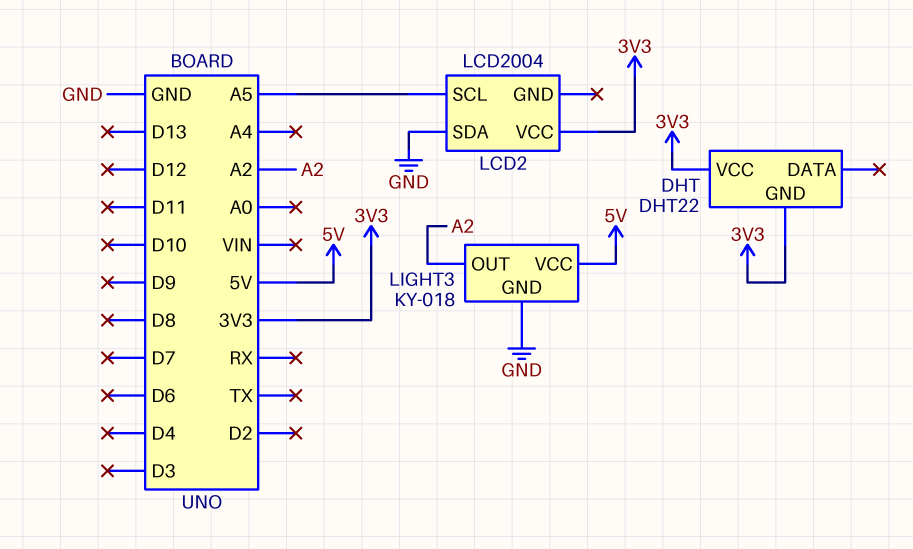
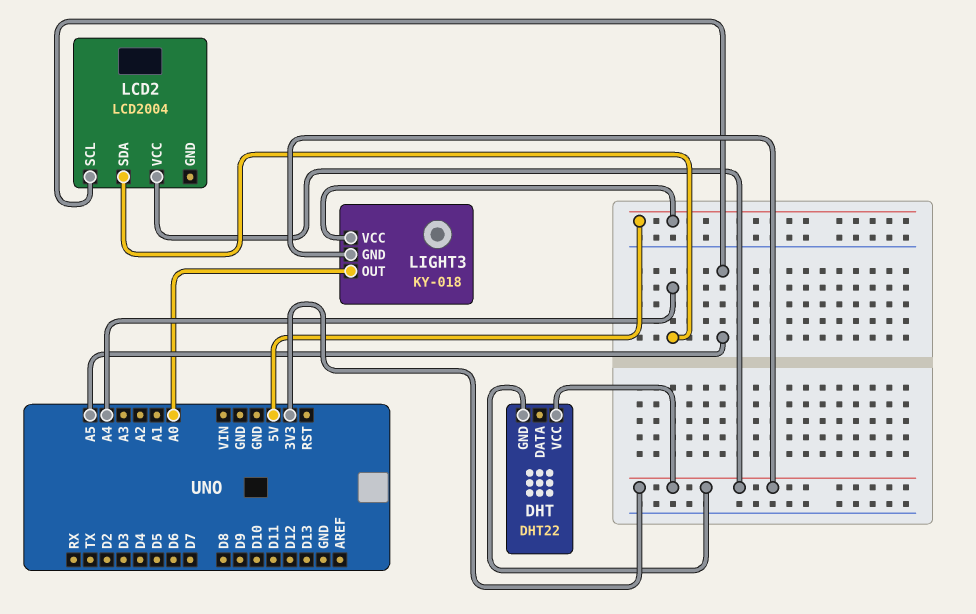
LCD2 pin SDA: GND -> A4
LIGHT3 pin GND: GND -> 3V3
LIGHT3 pin OUT: A2 -> A0

